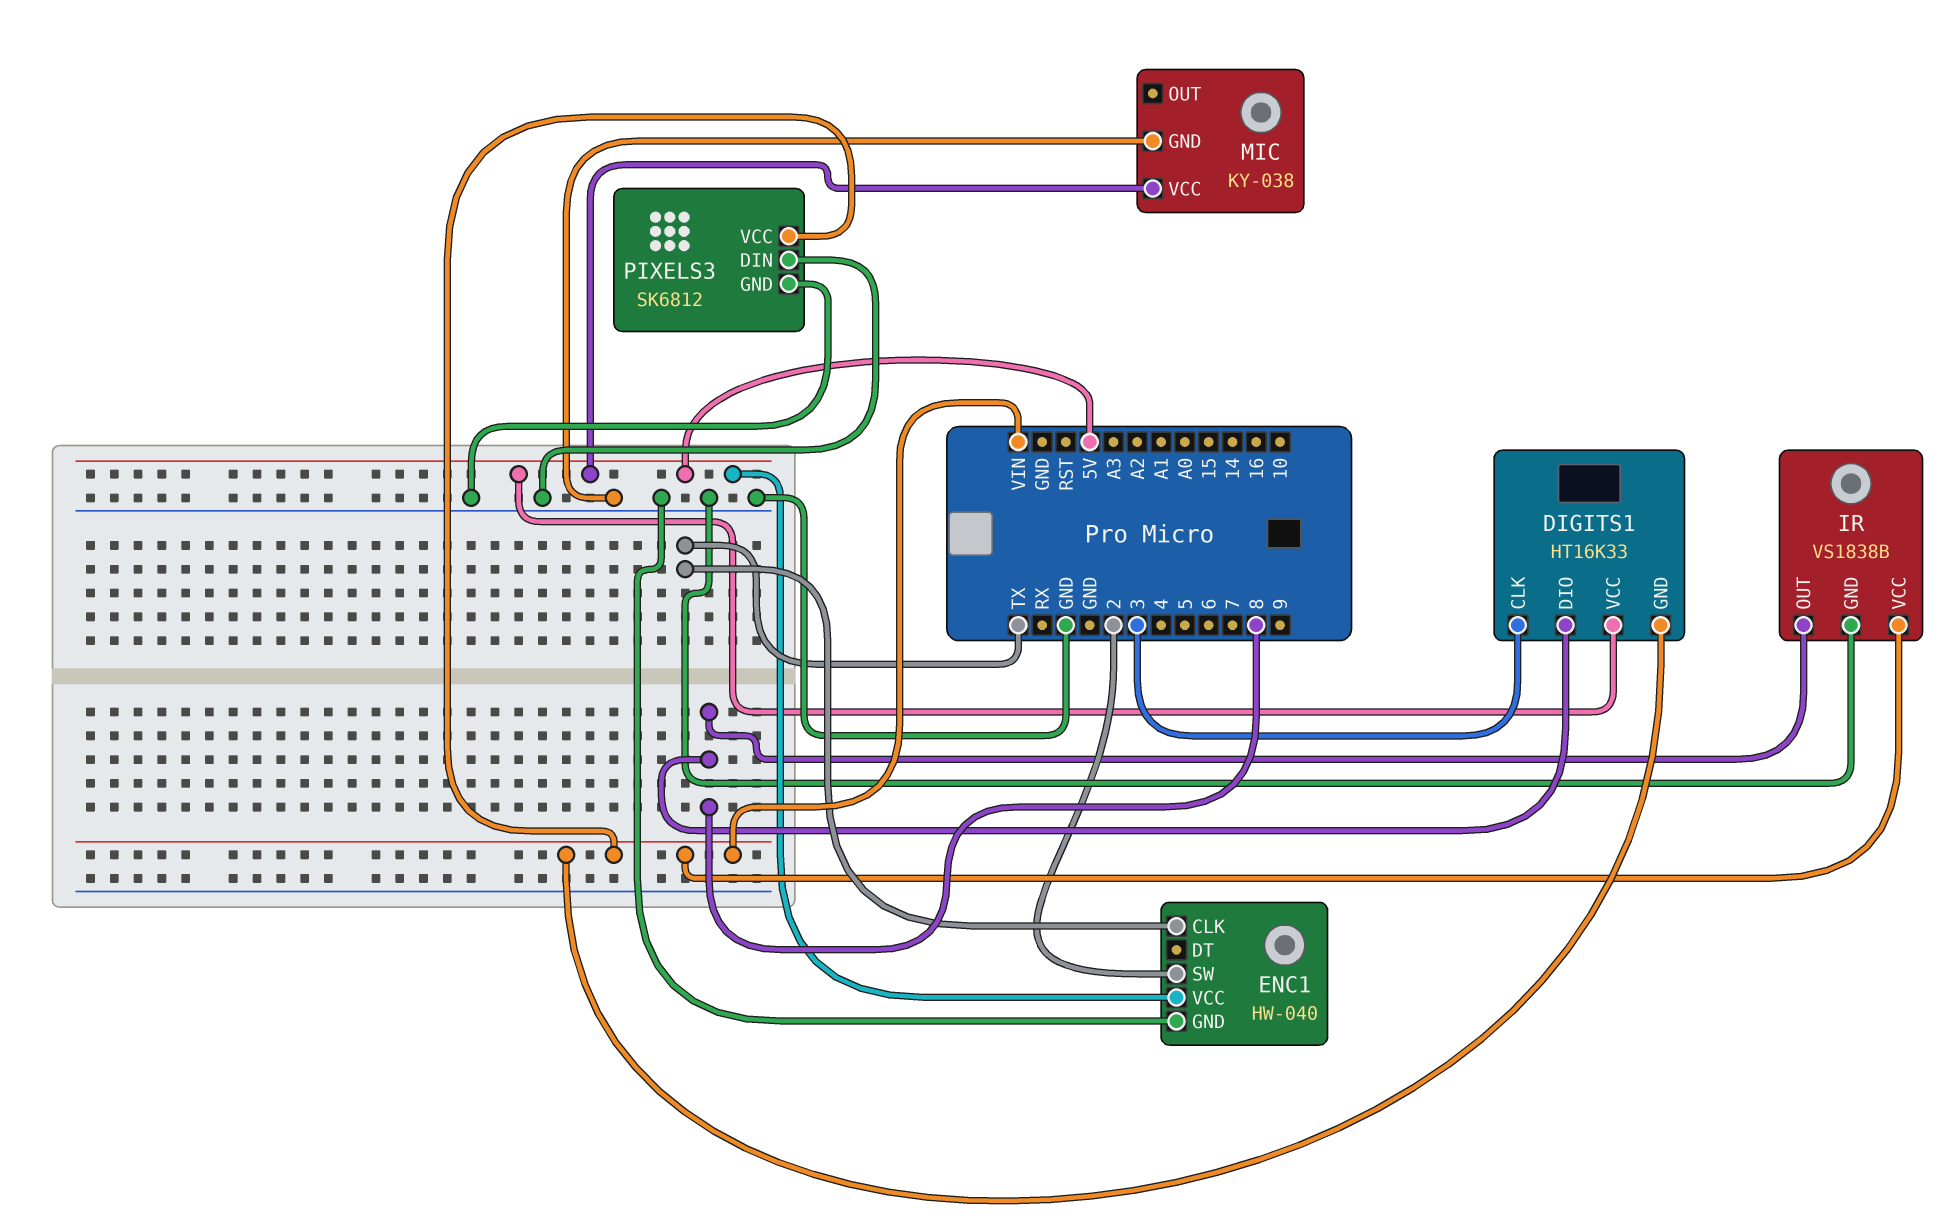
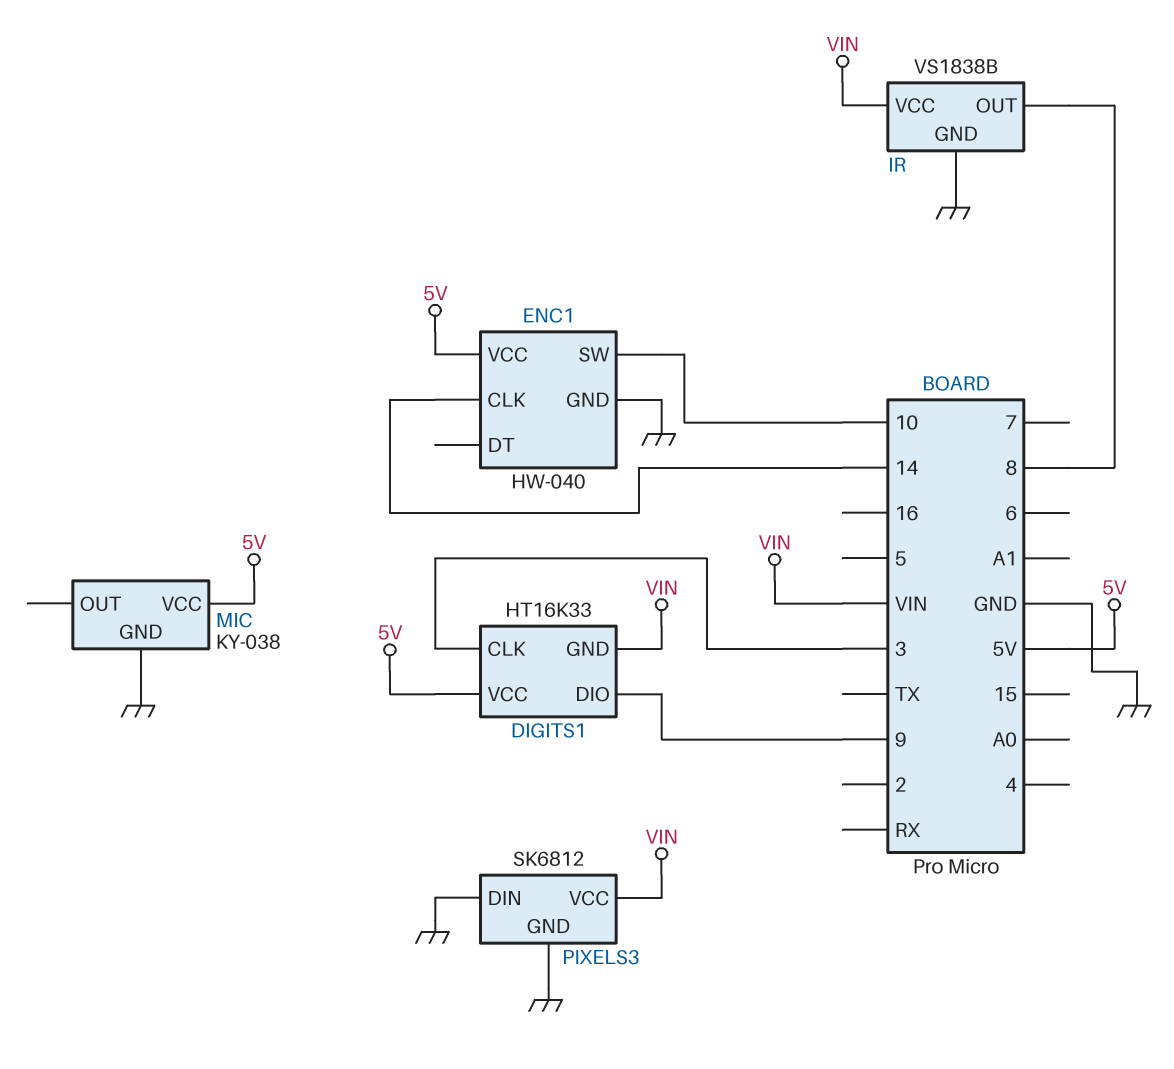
DIGITS1 pin DIO: 8 -> 9
ENC1 pin CLK: TX -> 14
ENC1 pin SW: 2 -> 10

